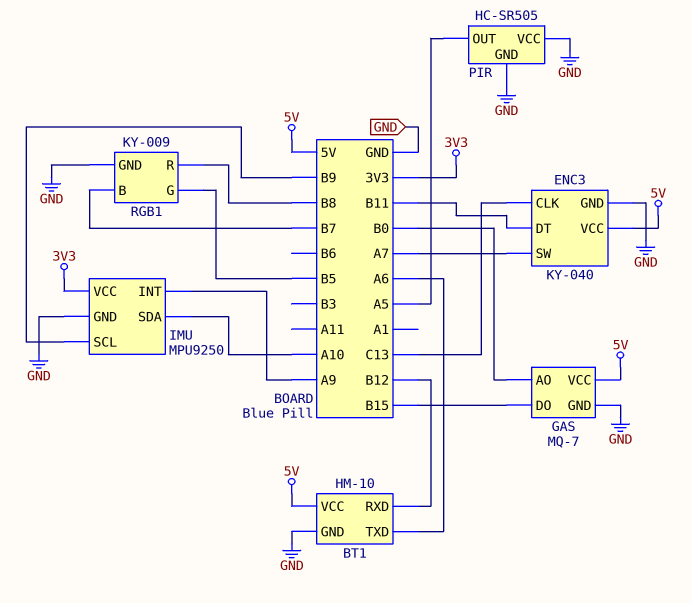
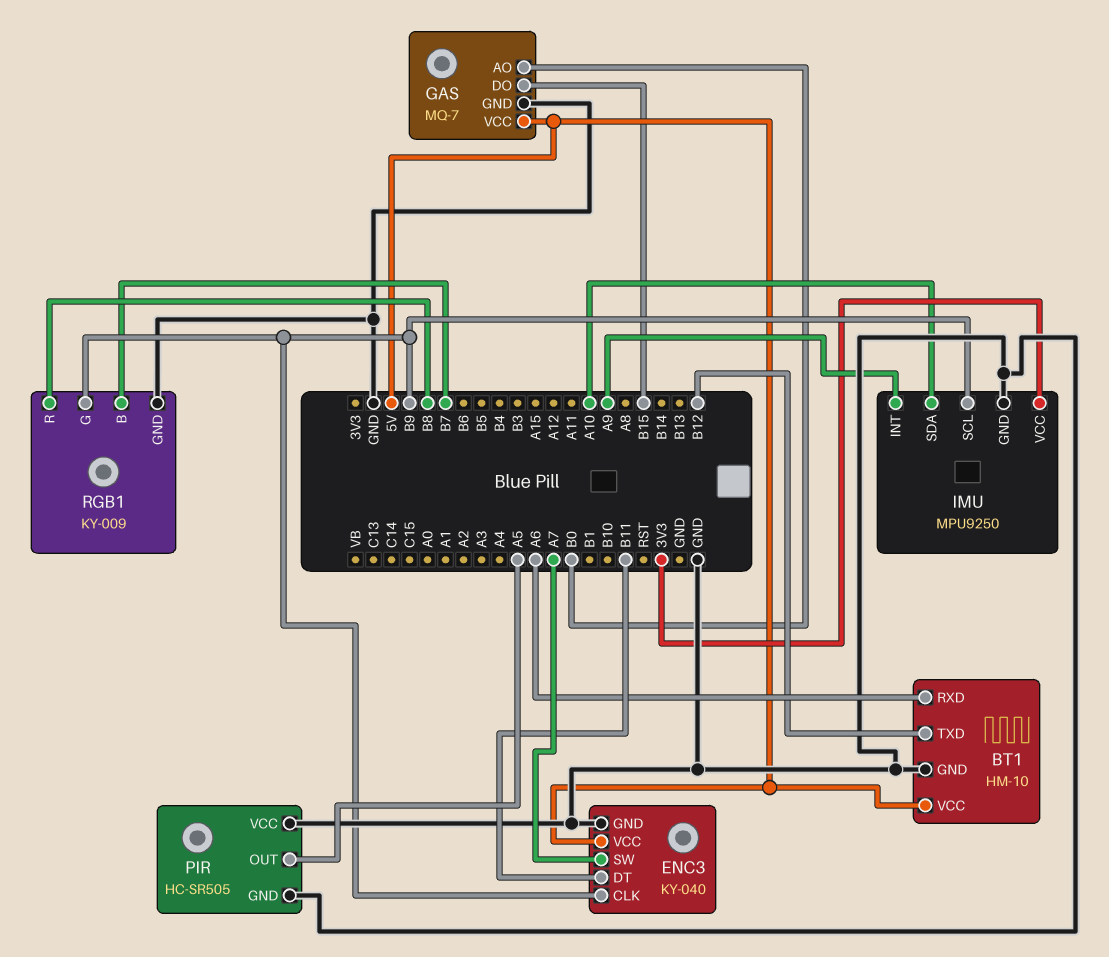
BT1 pin RXD: B12 -> A6
BT1 pin TXD: A6 -> B12
ENC3 pin CLK: C13 -> B9
RGB1 pin G: B5 -> B9

